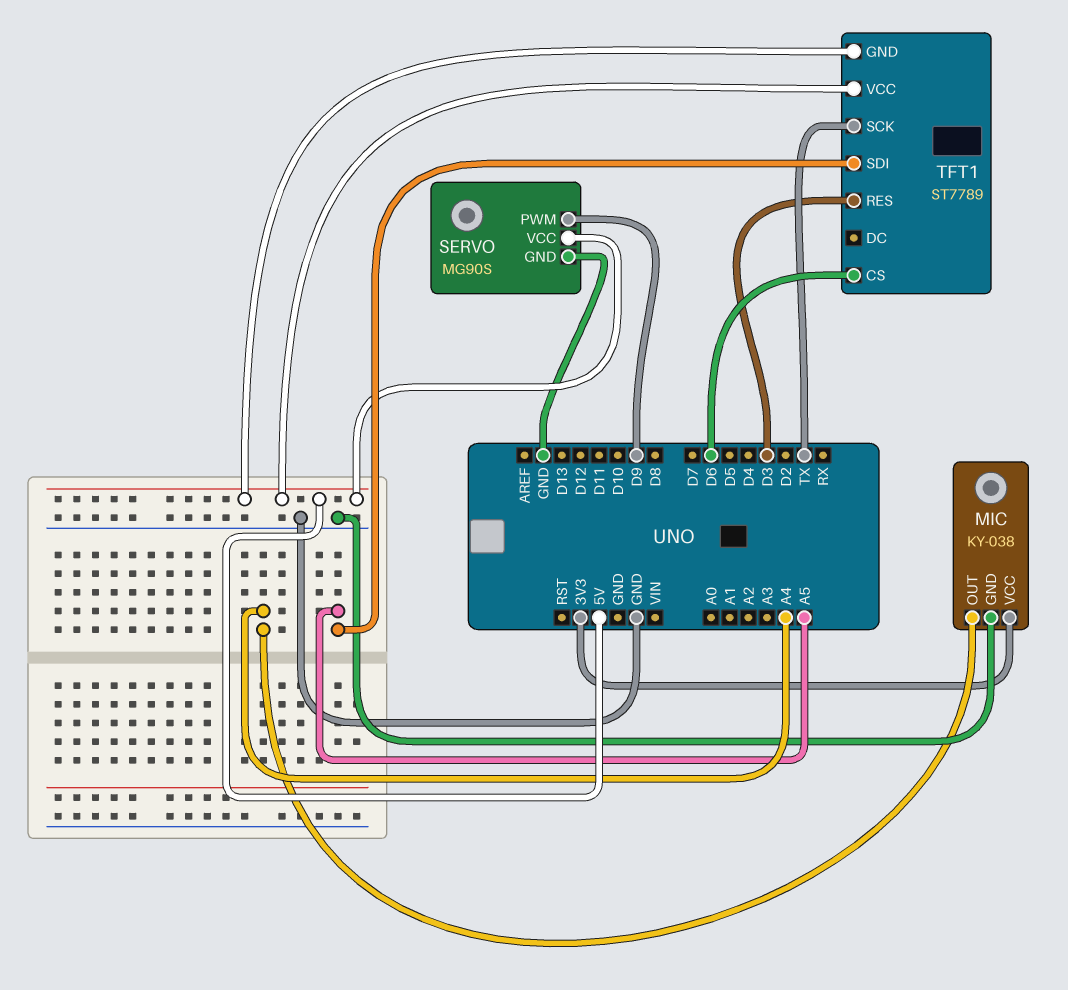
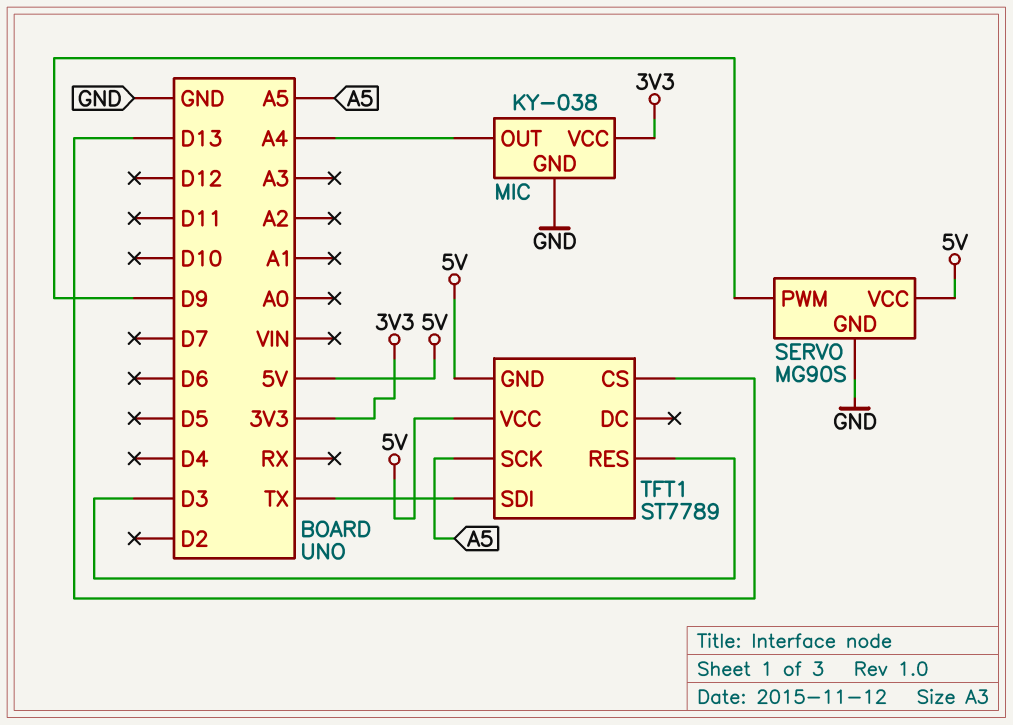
TFT1 pin CS: D6 -> D13
TFT1 pin SCK: TX -> A5
TFT1 pin SDI: A5 -> TX

